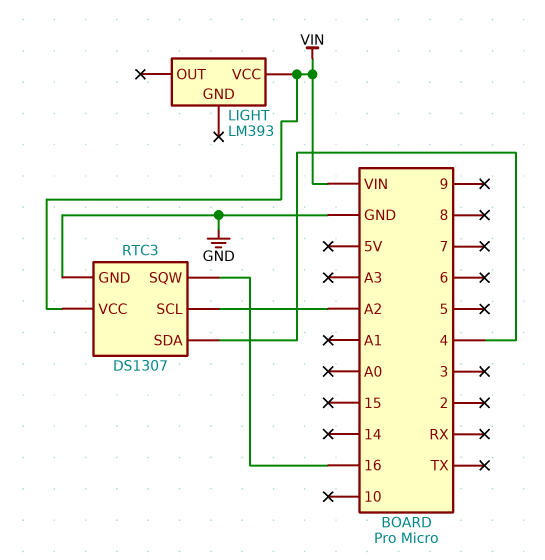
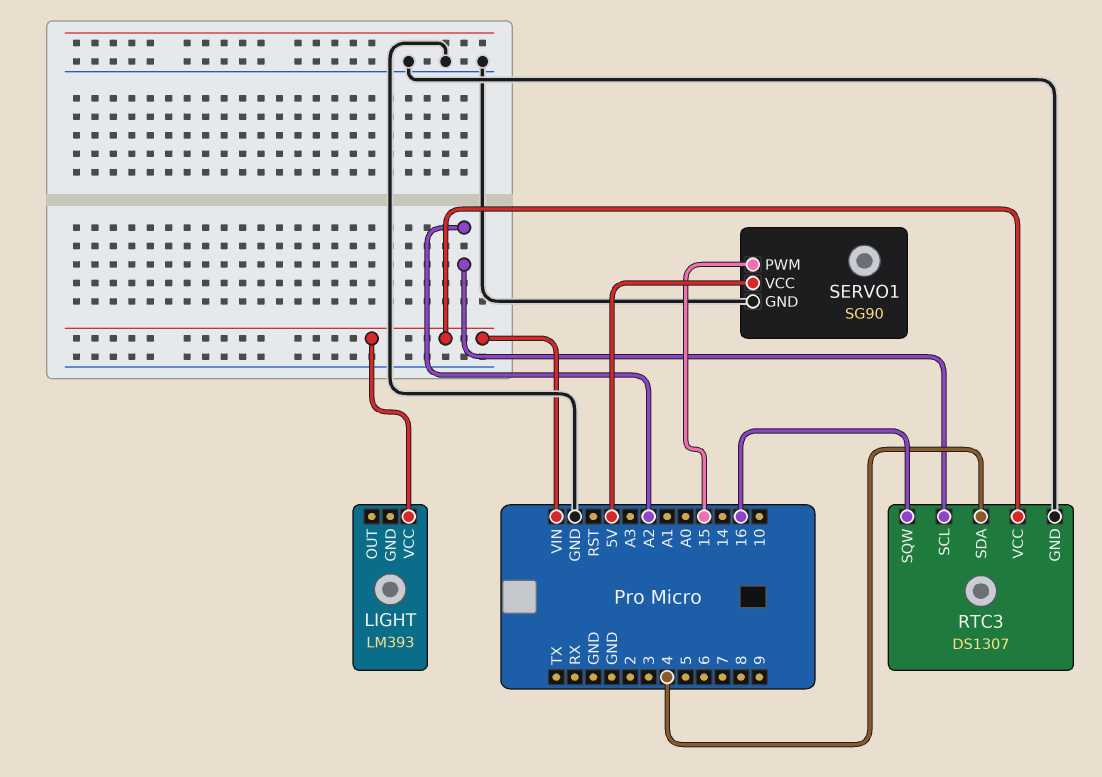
SERVO1: none -> SG90
SERVO1 pin GND: none -> GND
SERVO1 pin PWM: none -> 15
SERVO1 pin VCC: none -> 5V

